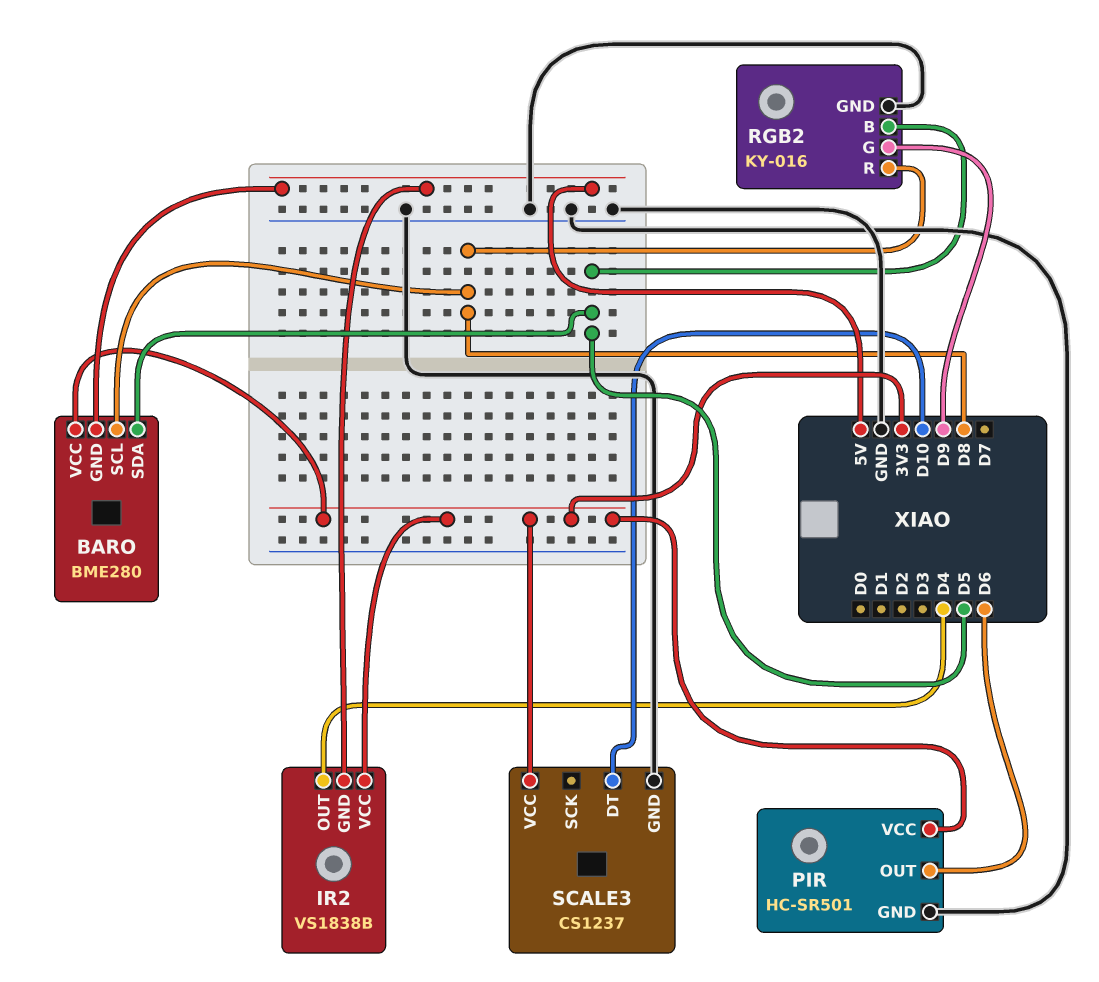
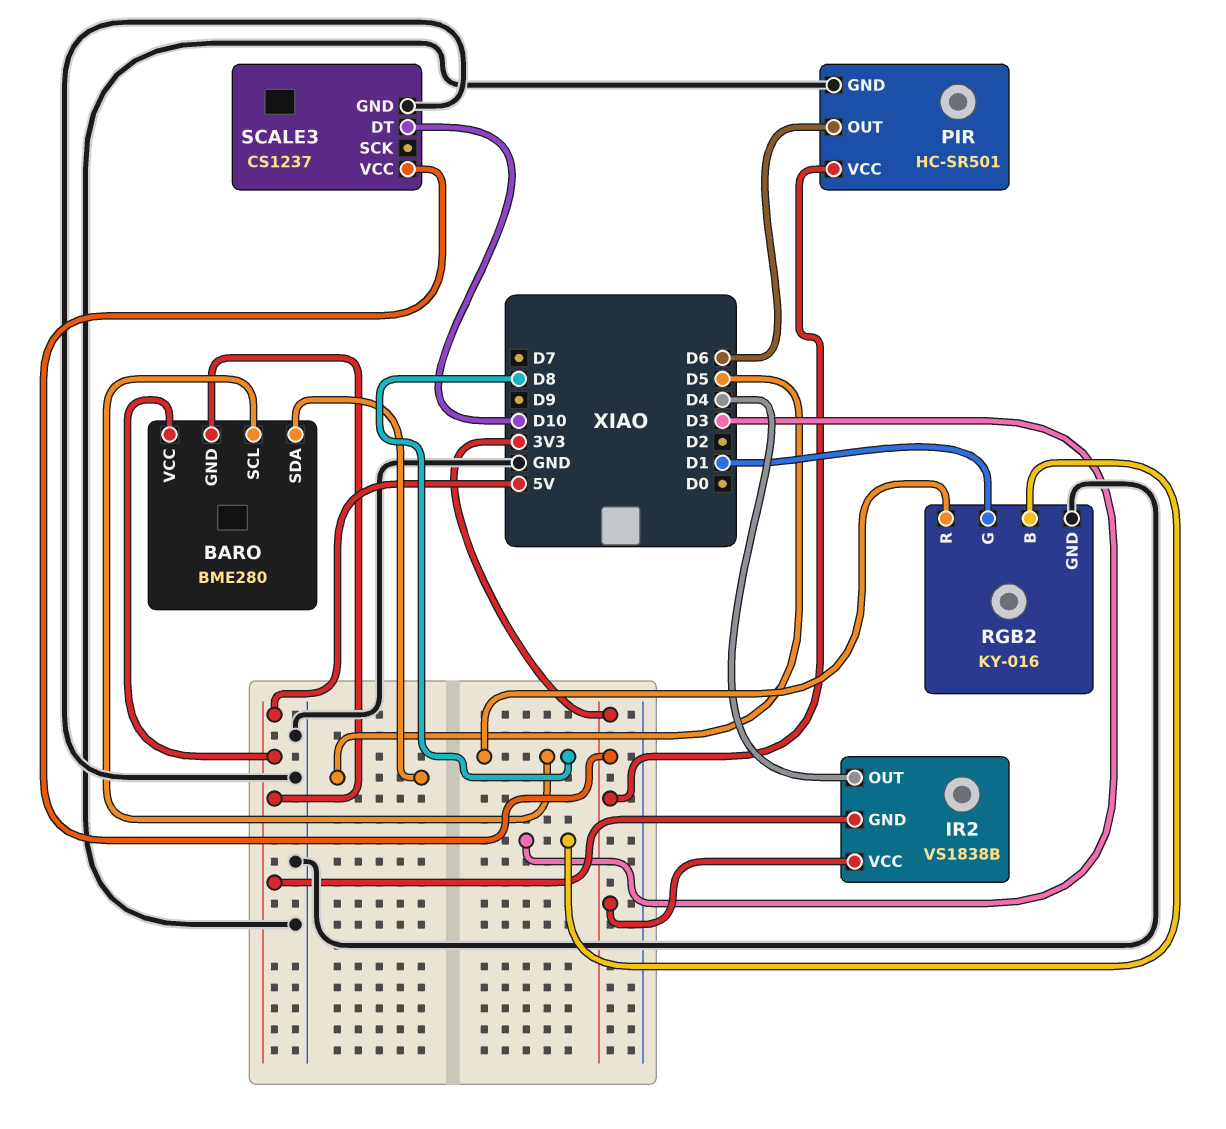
BARO pin VCC: 3V3 -> 5V
RGB2 pin B: D5 -> D3
RGB2 pin G: D9 -> D1

